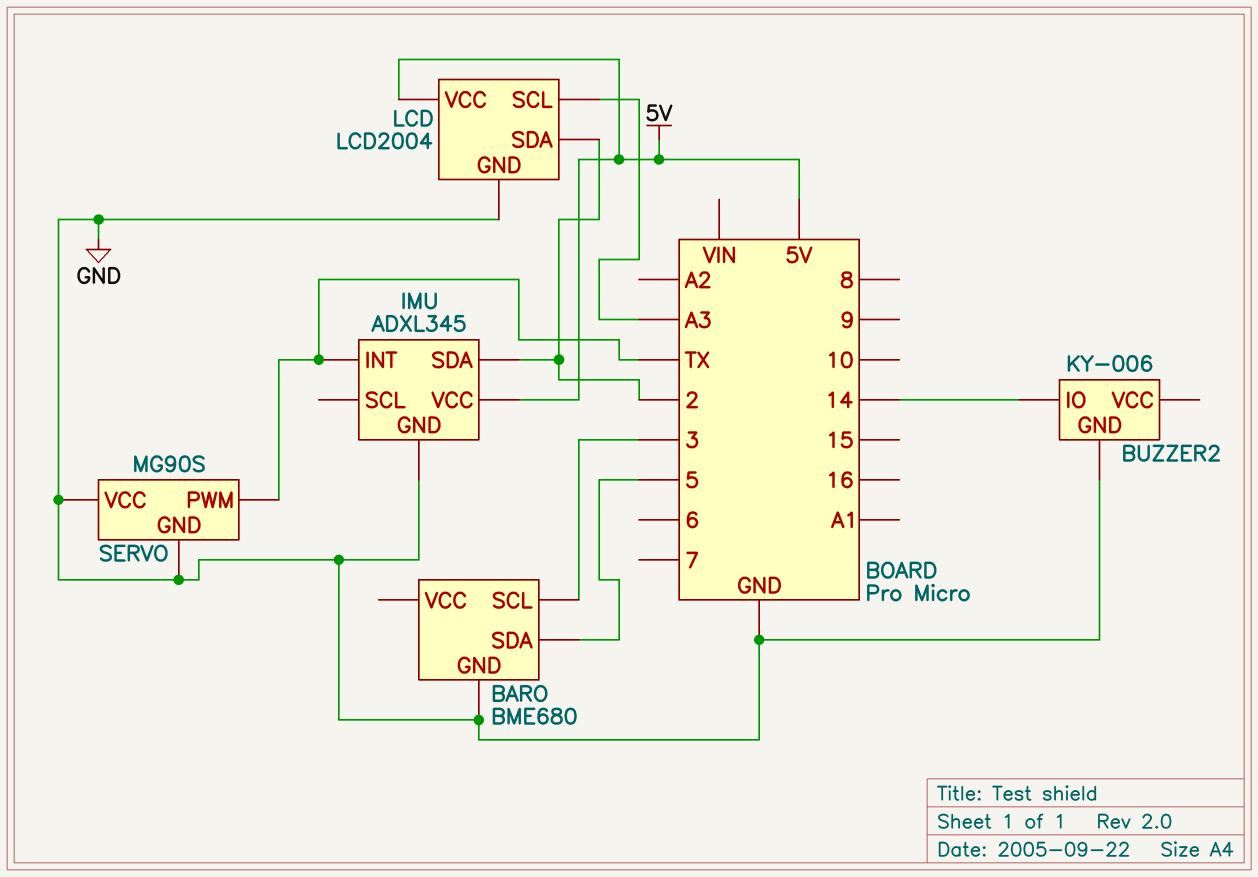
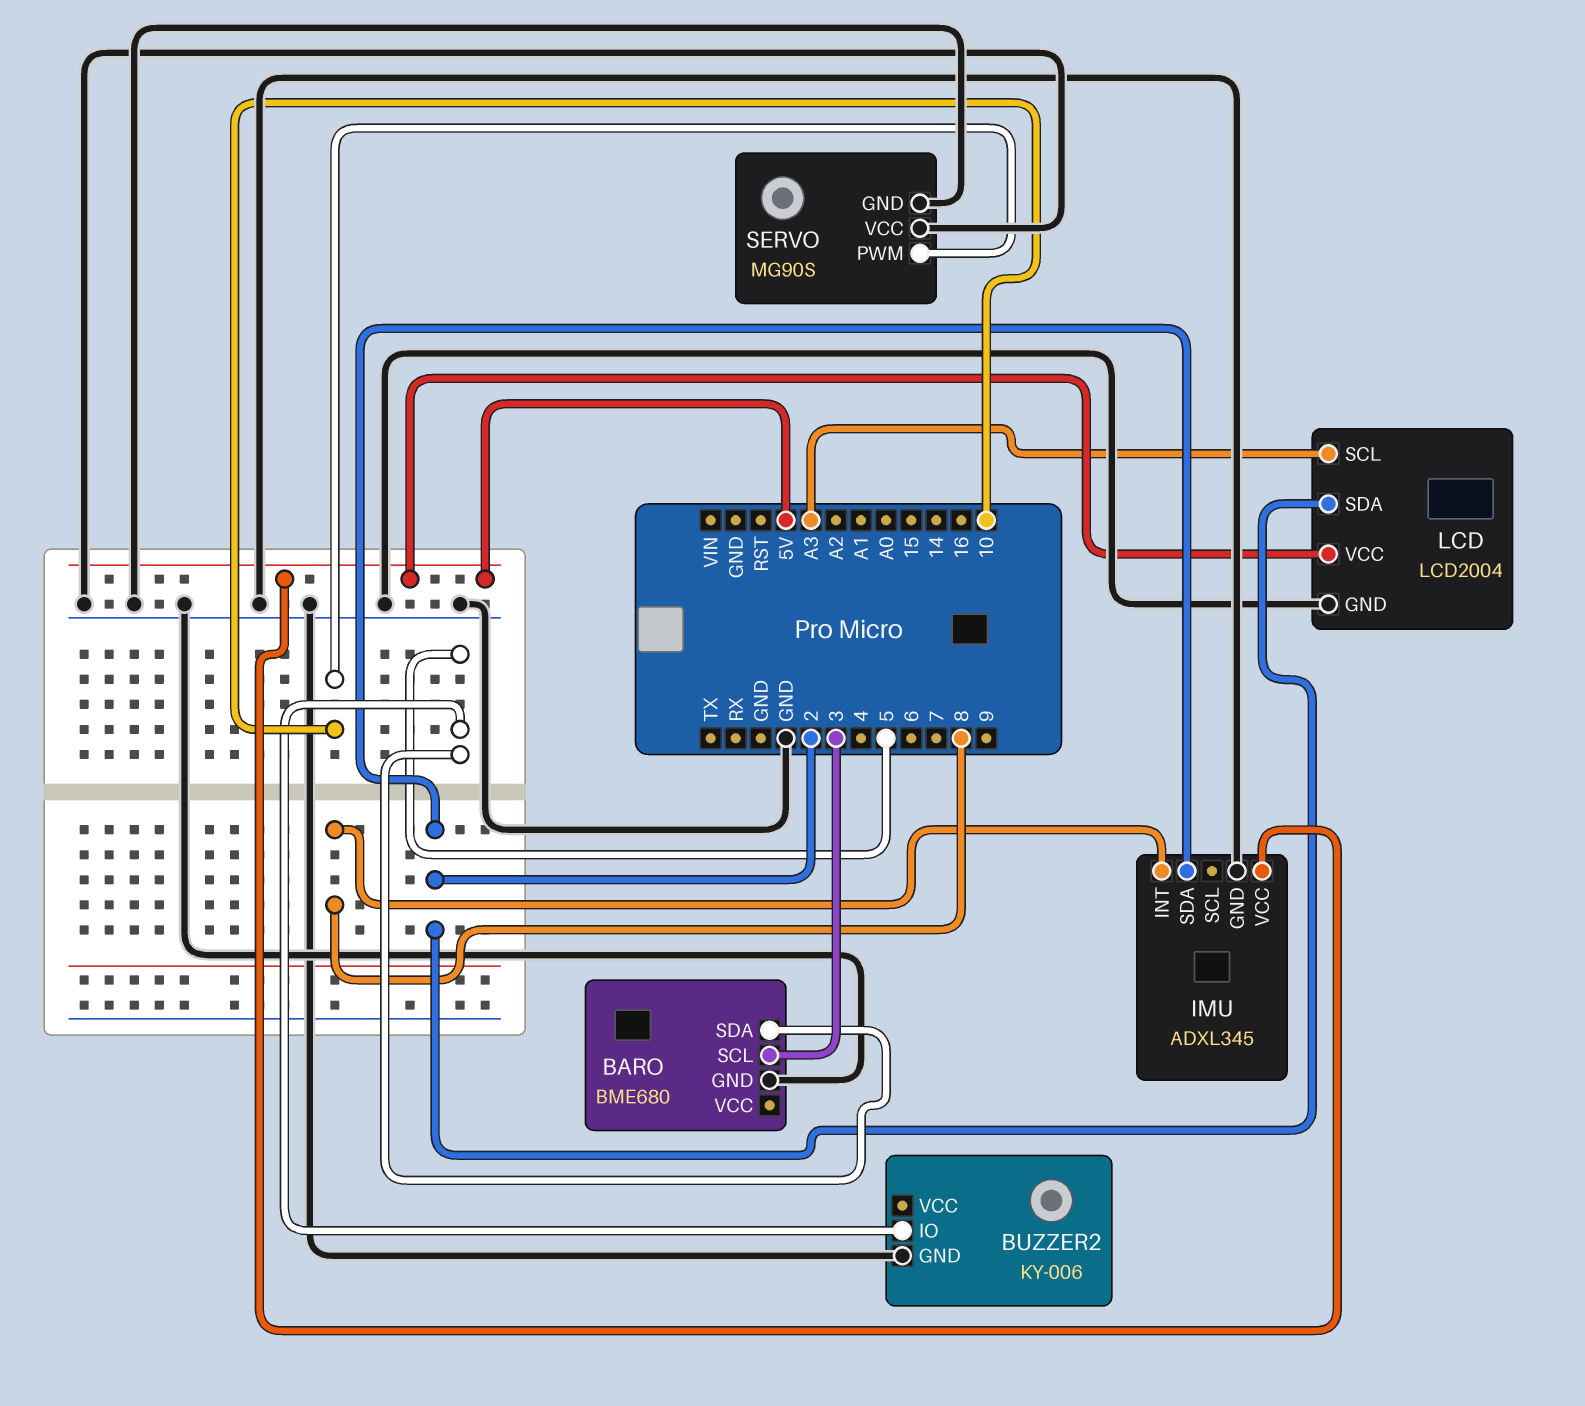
BUZZER2 pin IO: 14 -> 5
IMU pin INT: TX -> 8
SERVO pin PWM: TX -> 10

